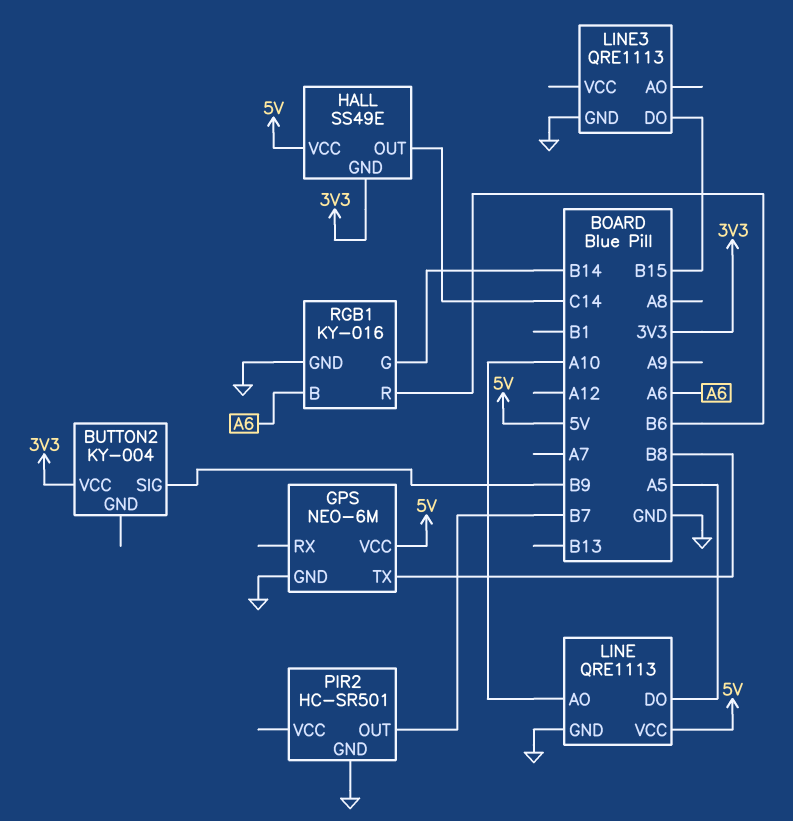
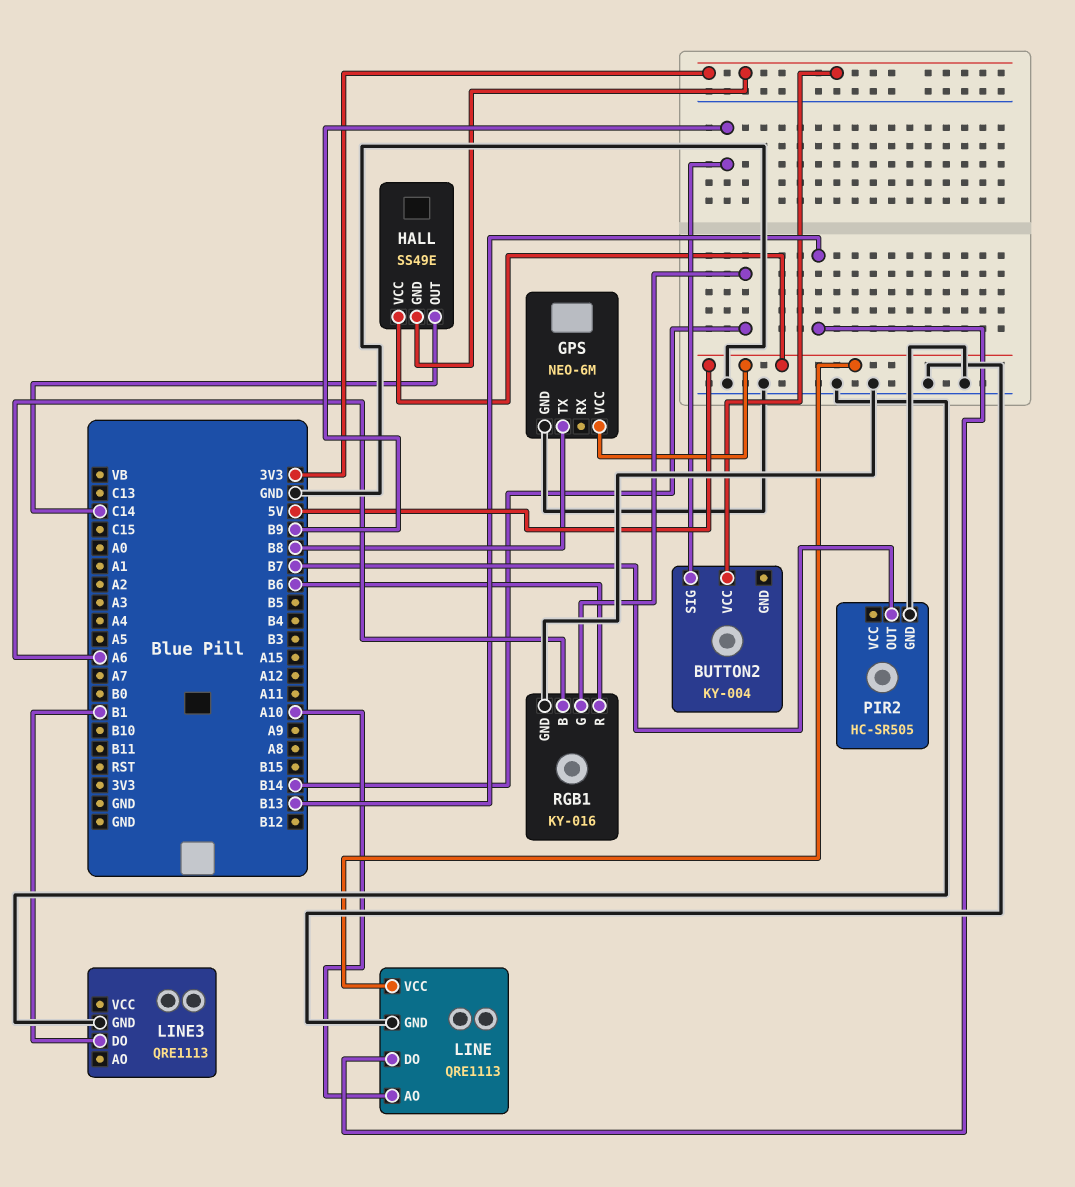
LINE pin DO: A5 -> B13
LINE3 pin DO: B15 -> B1
PIR2: HC-SR501 -> HC-SR505

